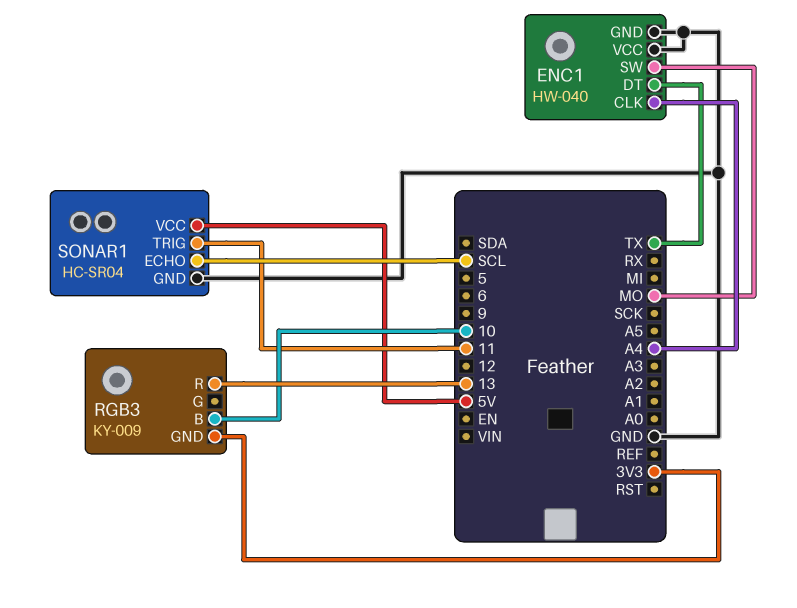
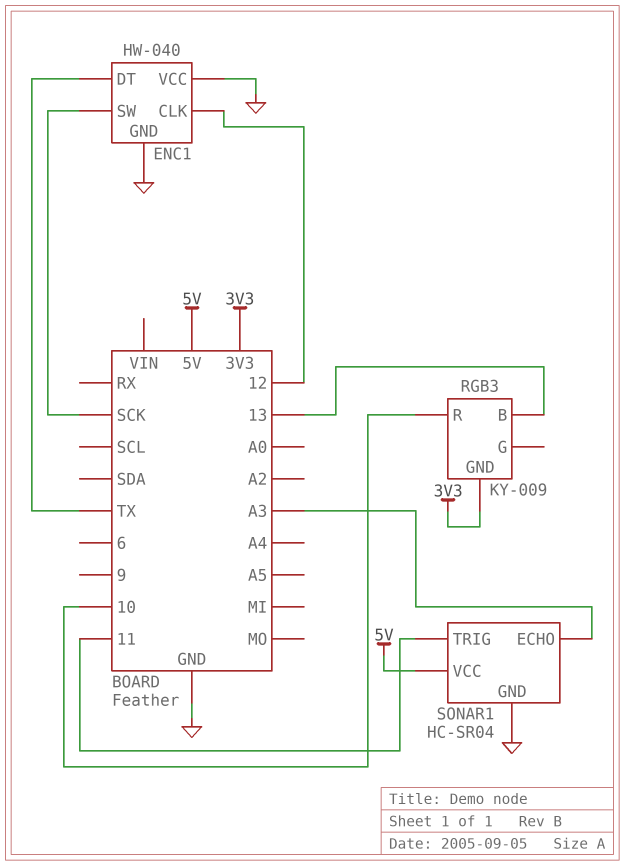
ENC1 pin CLK: A4 -> 12
ENC1 pin SW: MO -> SCK
RGB3 pin B: 10 -> 13
RGB3 pin R: 13 -> 10
SONAR1 pin ECHO: SCL -> A3

